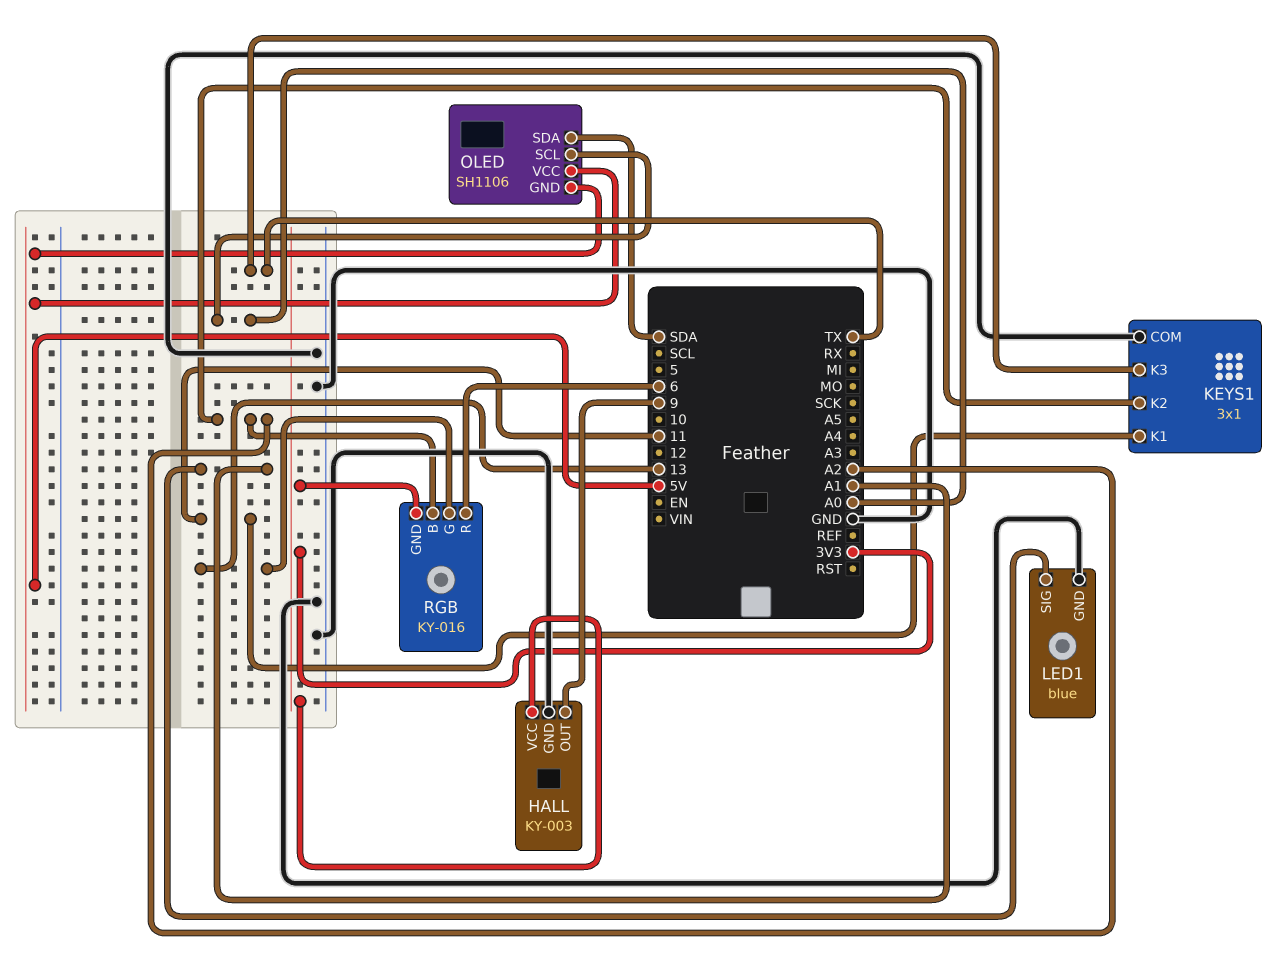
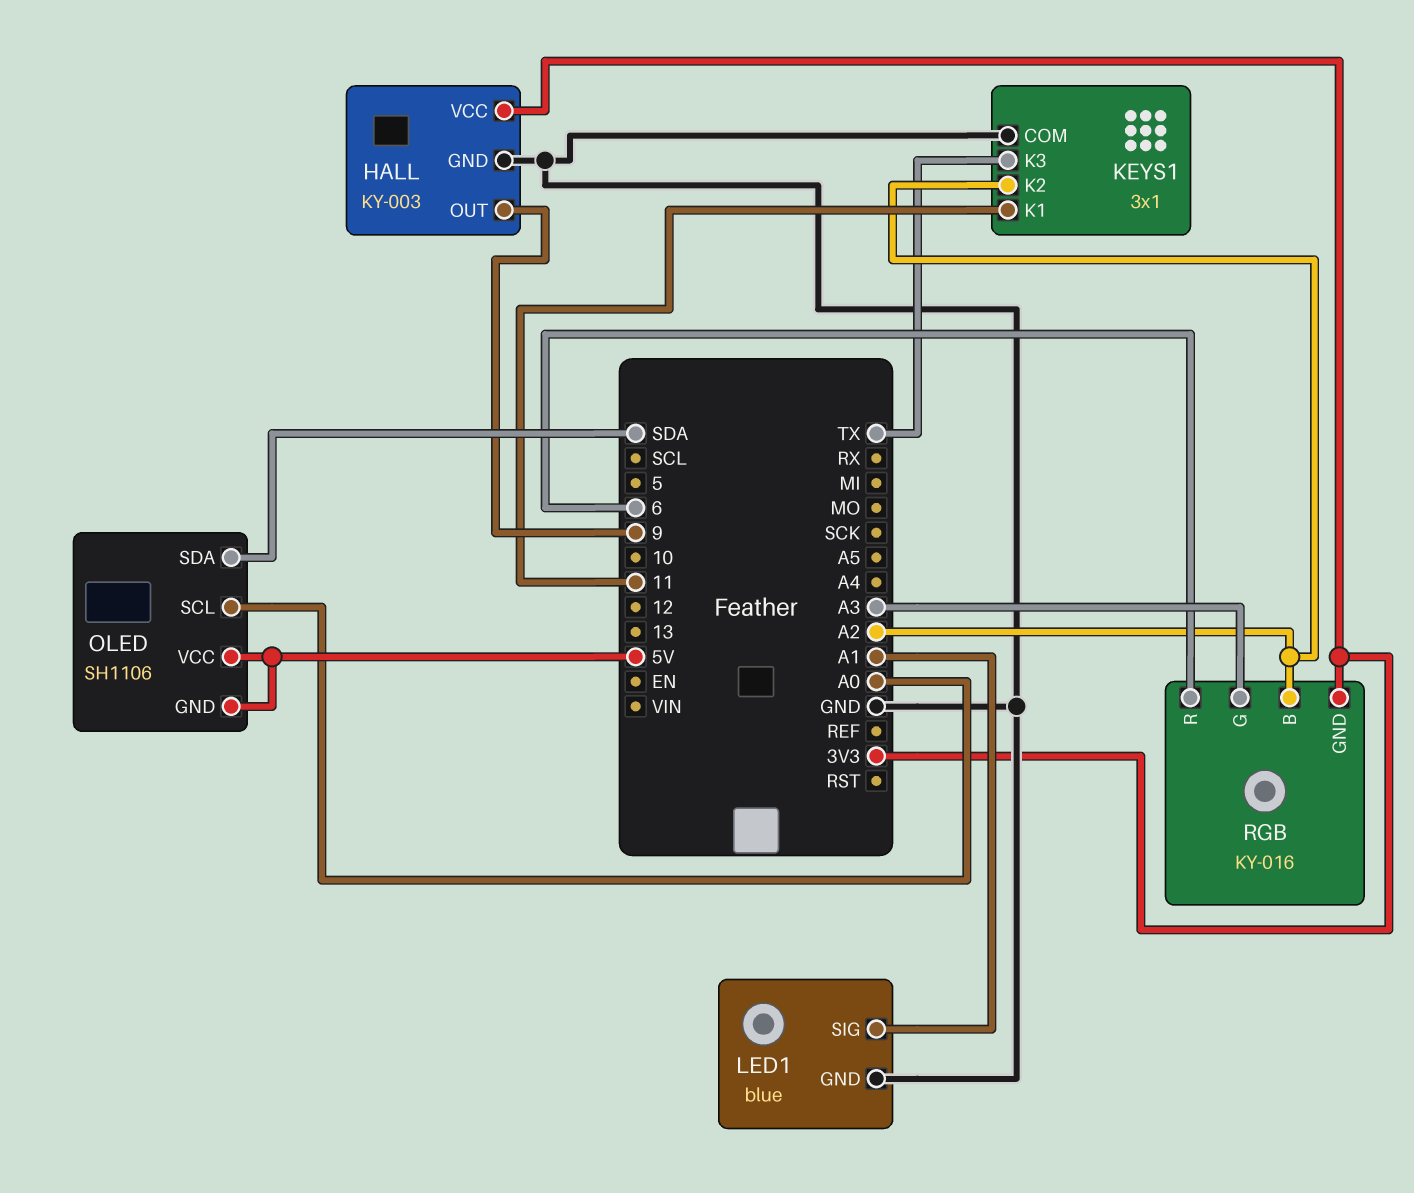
RGB pin G: 13 -> A3

